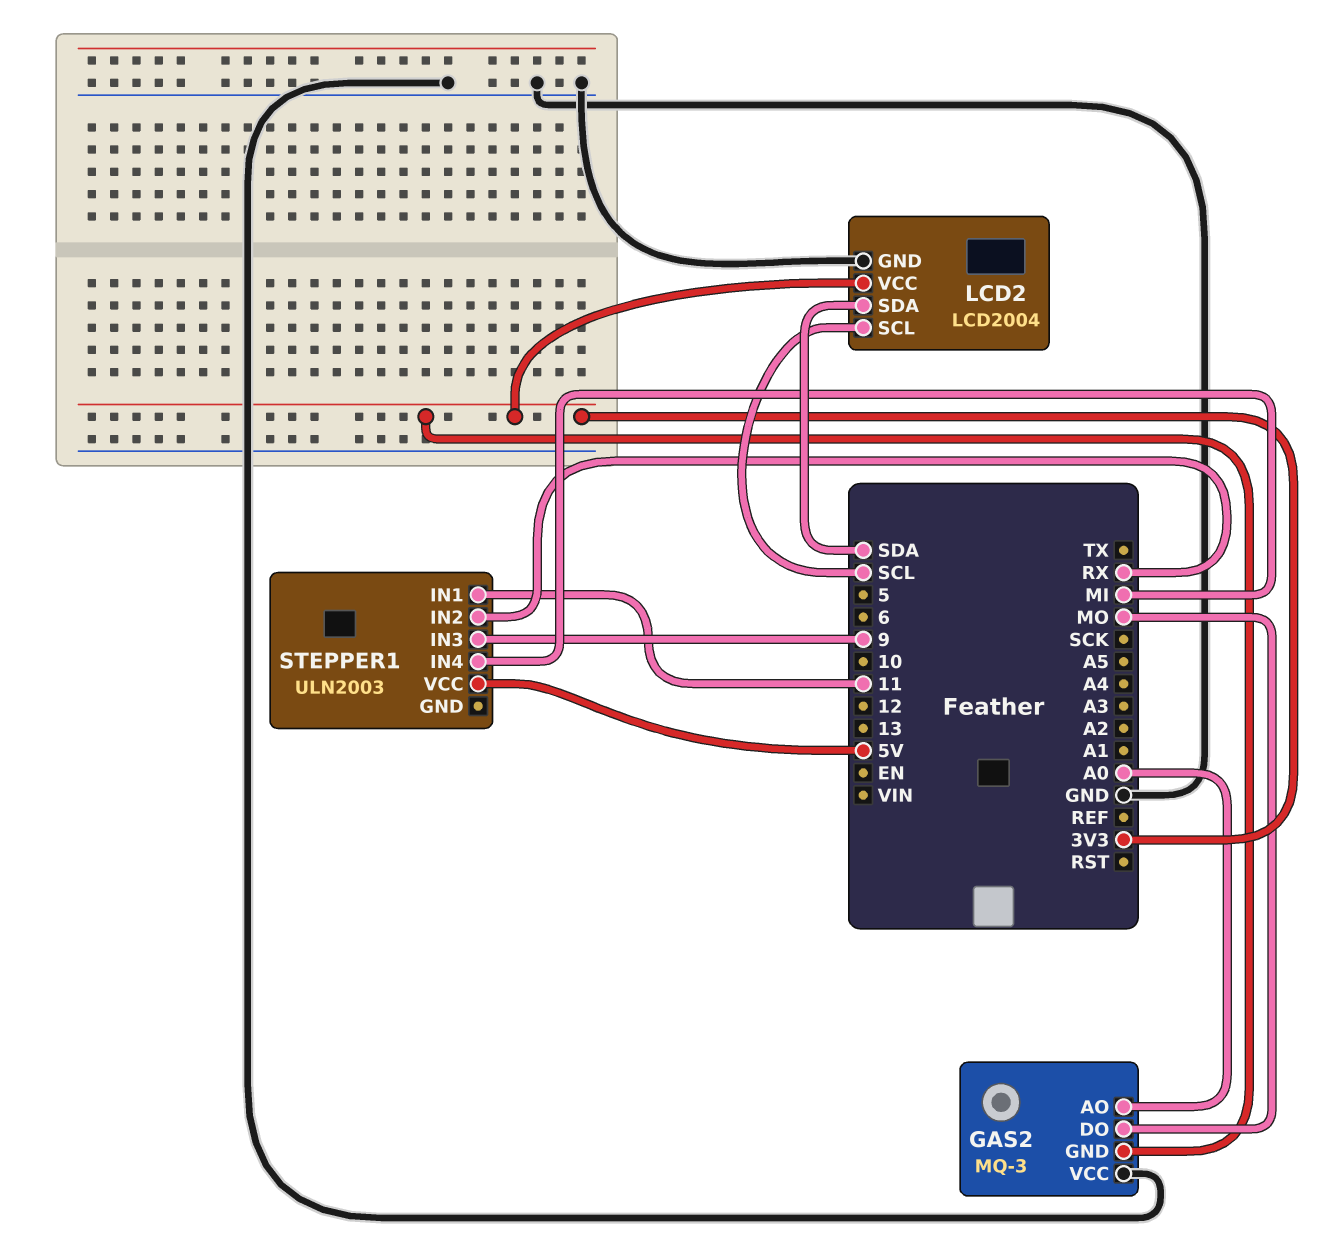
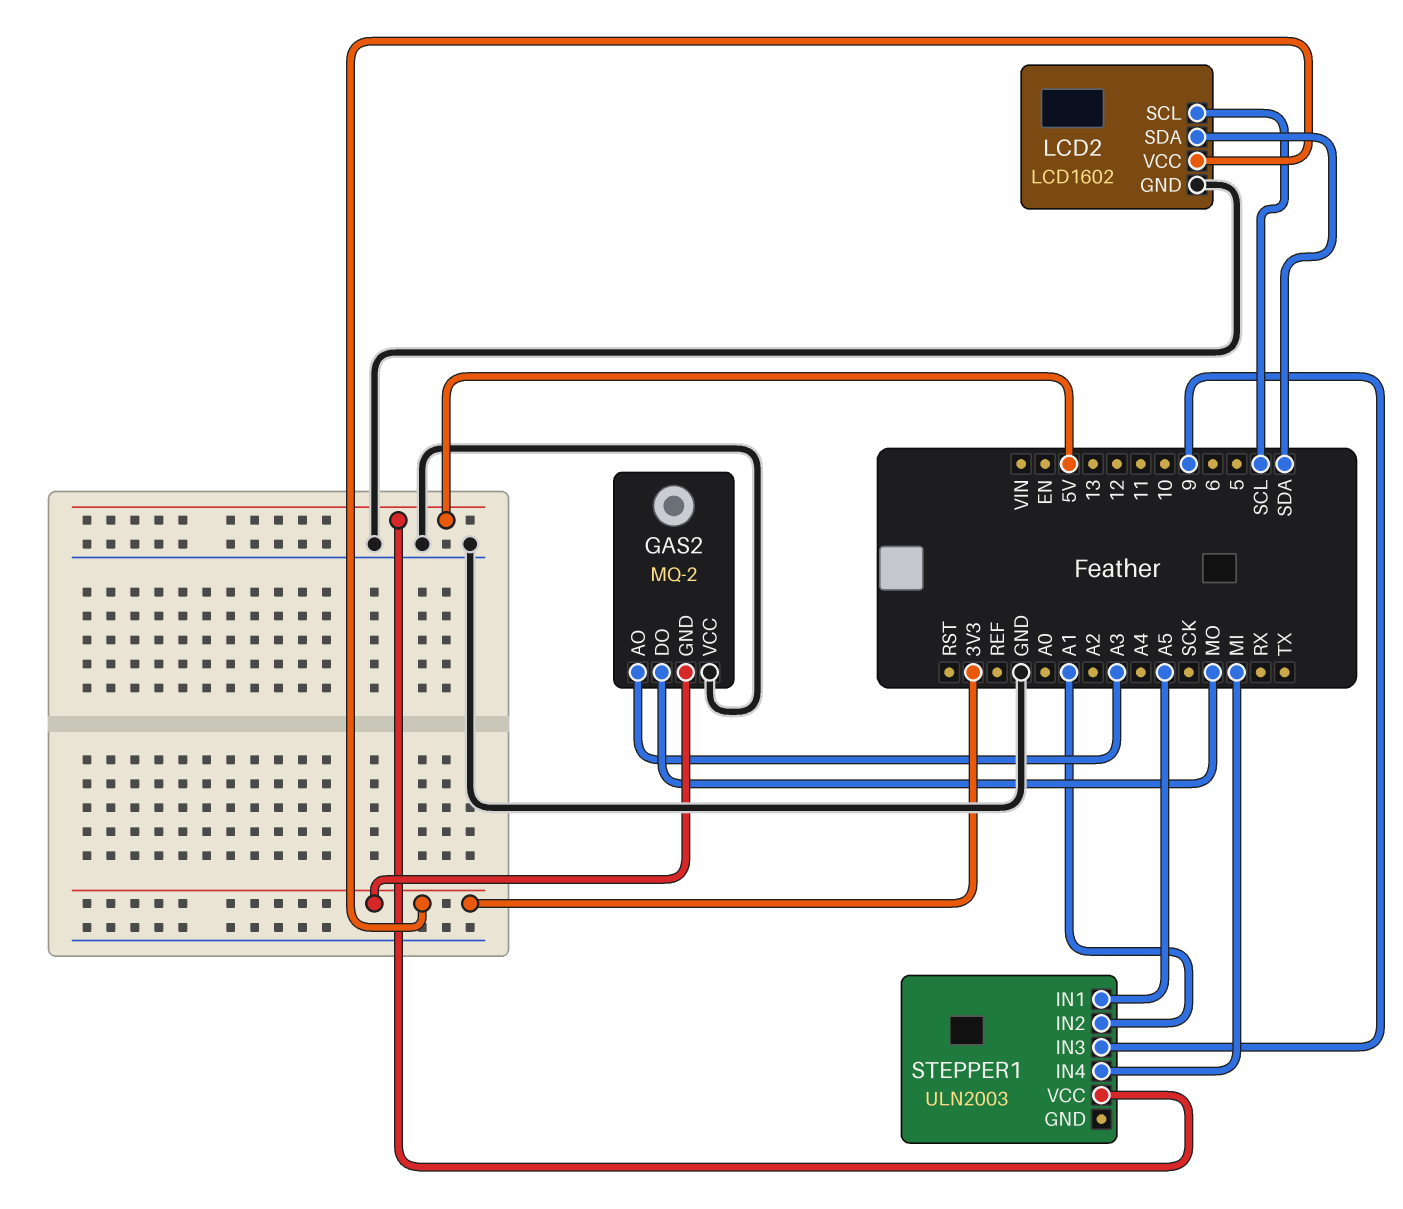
GAS2: MQ-3 -> MQ-2
GAS2 pin AO: A0 -> A3
LCD2: LCD2004 -> LCD1602
STEPPER1 pin IN1: 11 -> A5
STEPPER1 pin IN2: RX -> A1

